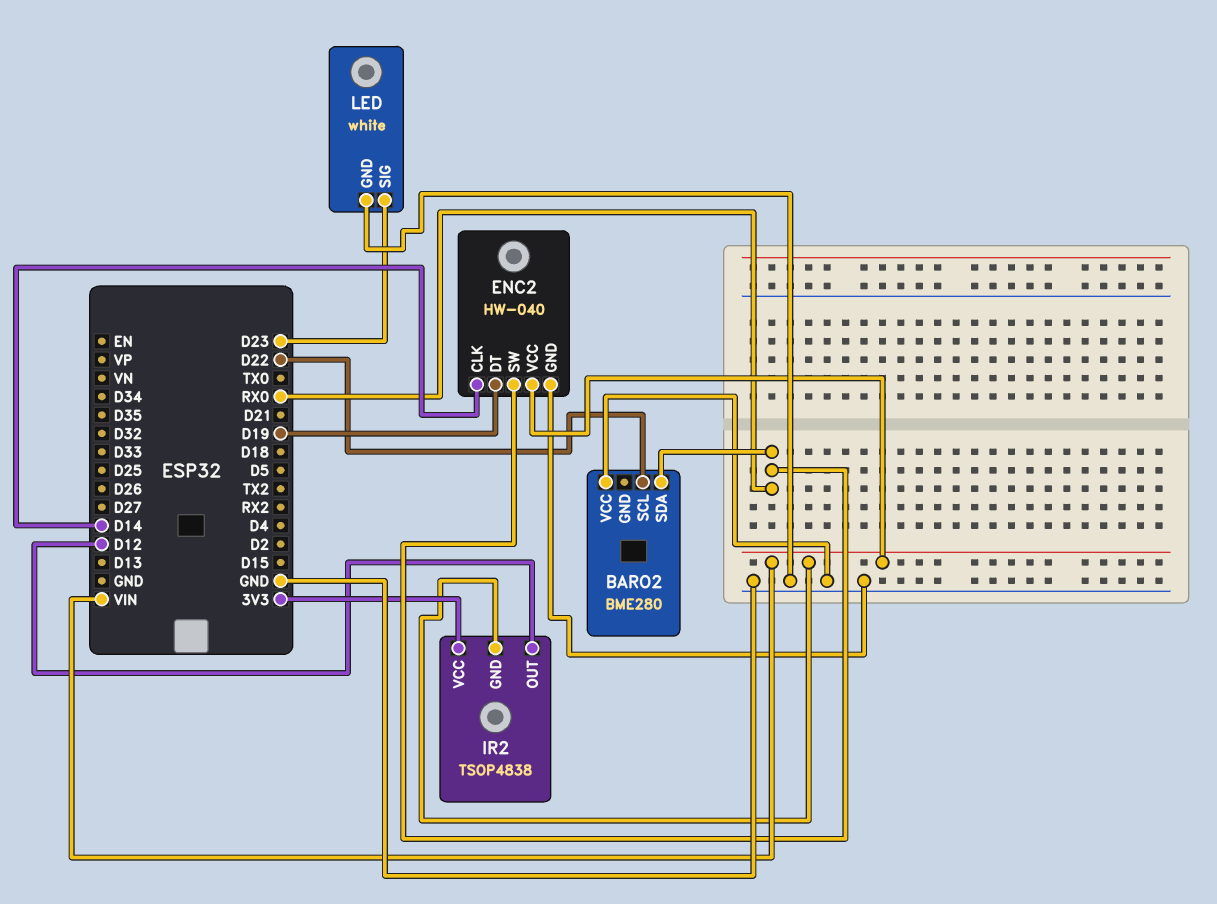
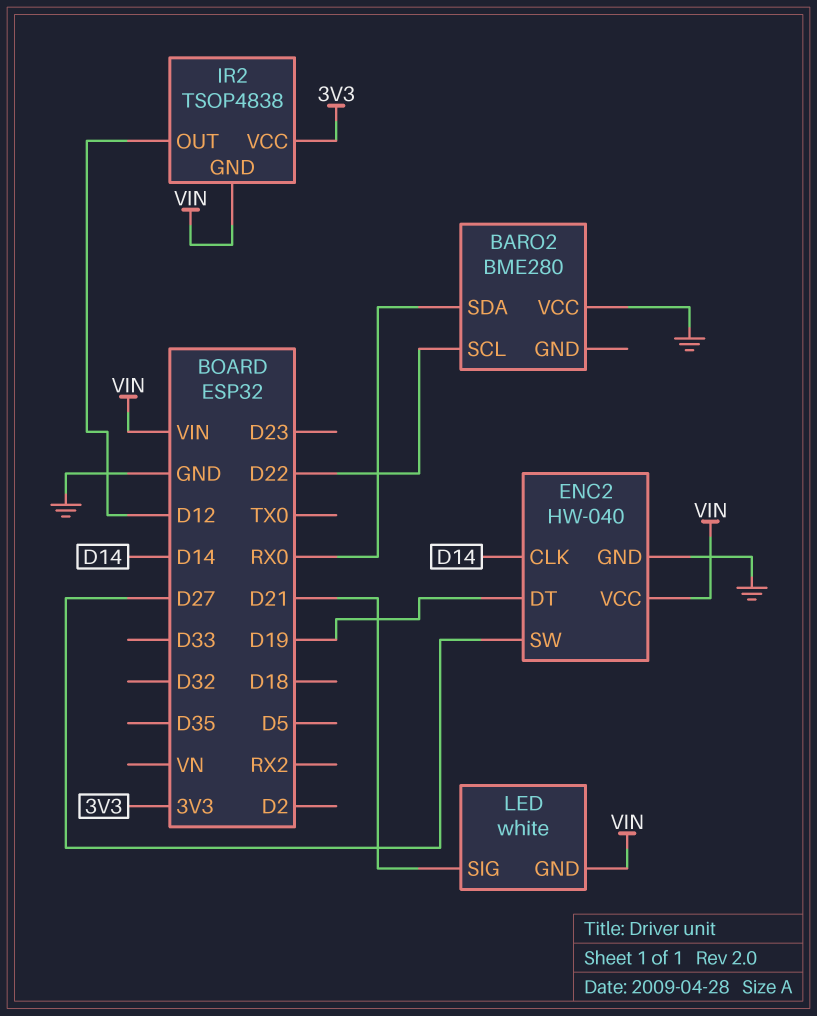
ENC2 pin SW: RX0 -> D27
LED pin GND: GND -> VIN
LED pin SIG: D23 -> D21

